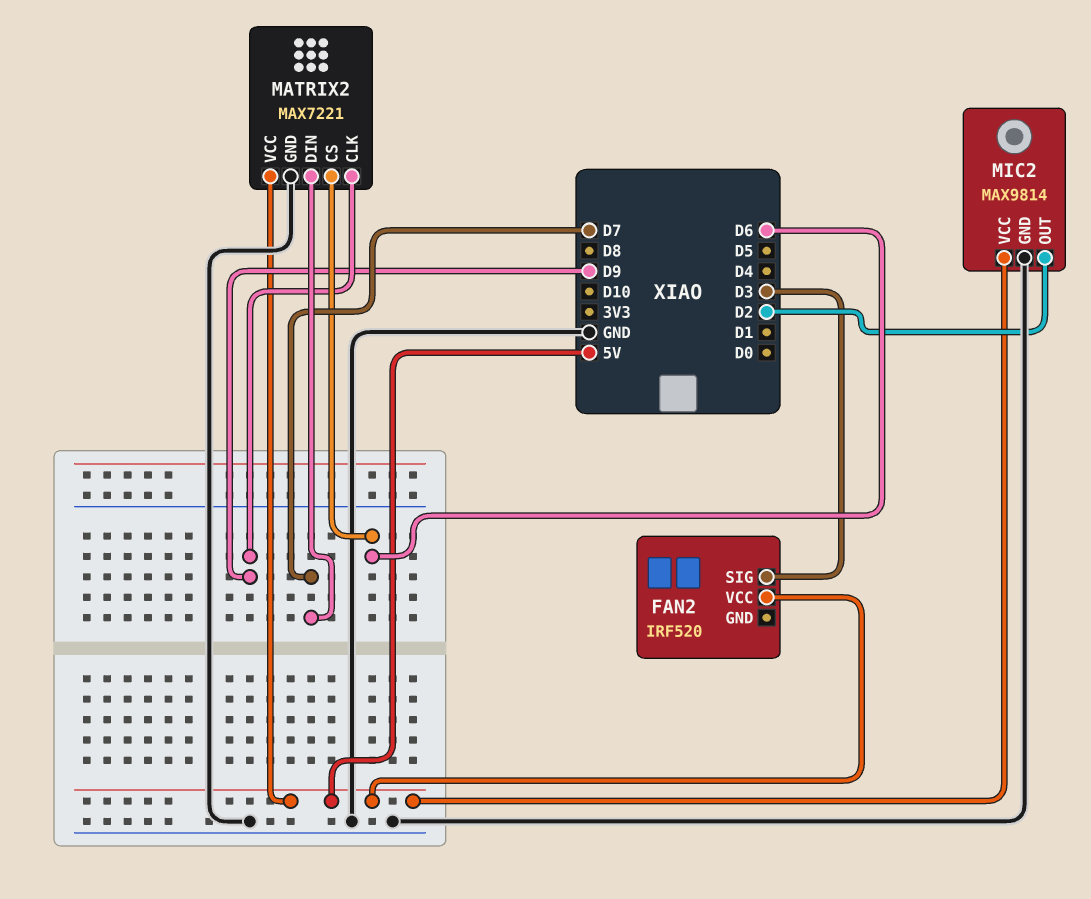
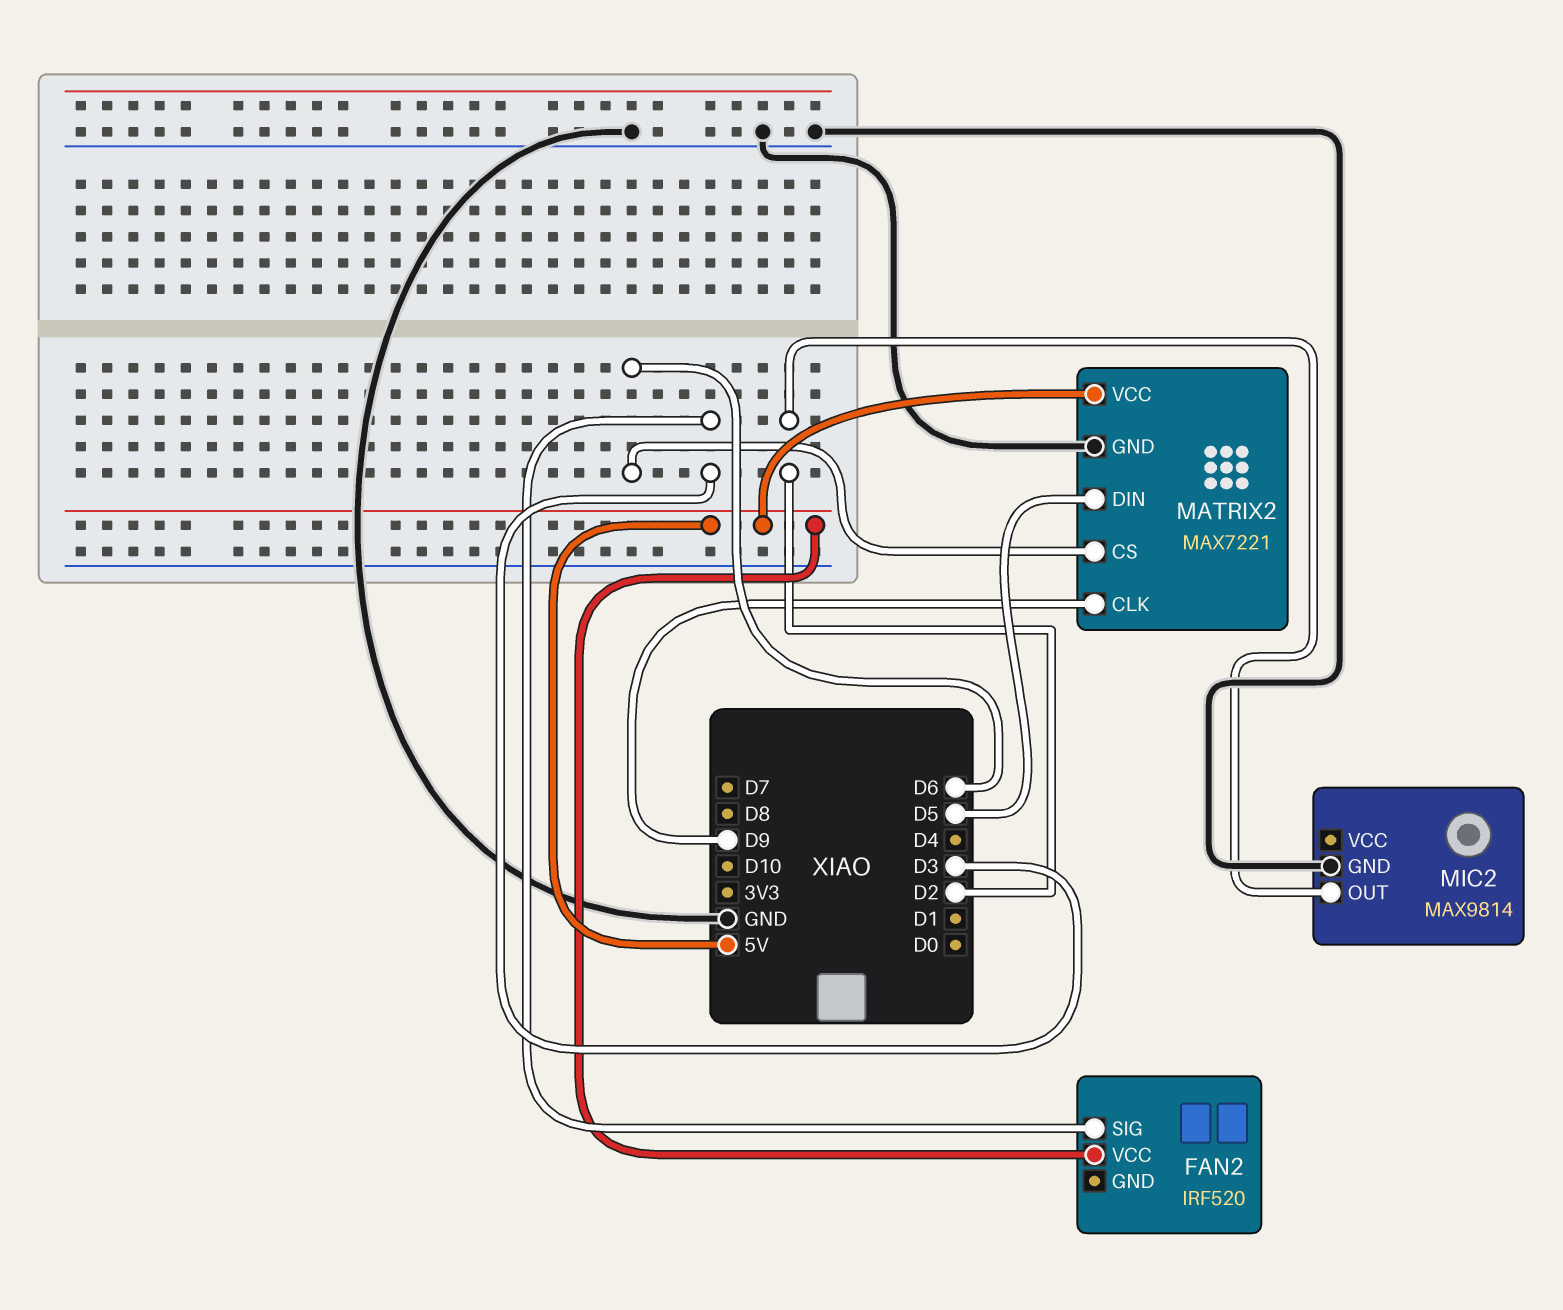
MATRIX2 pin DIN: D7 -> D5
MIC2 pin VCC: 5V -> none

